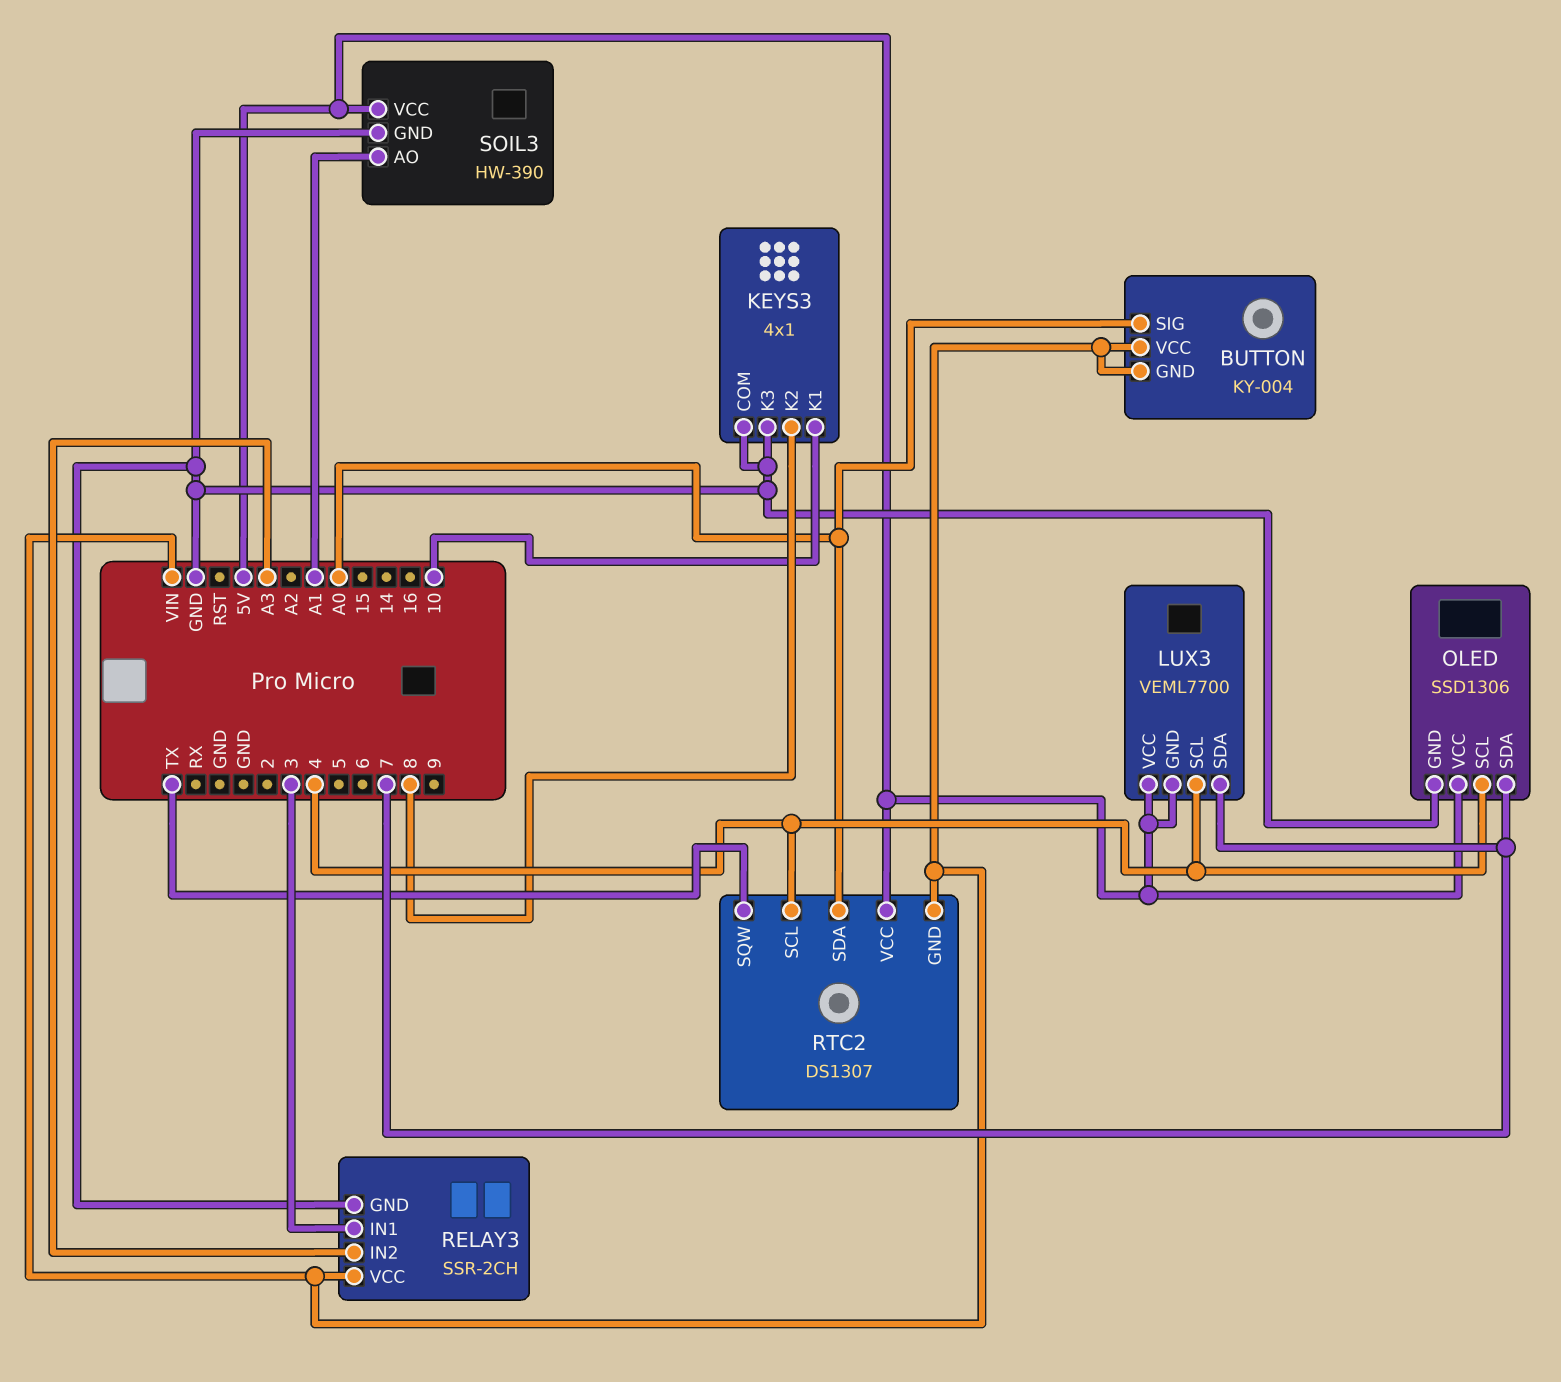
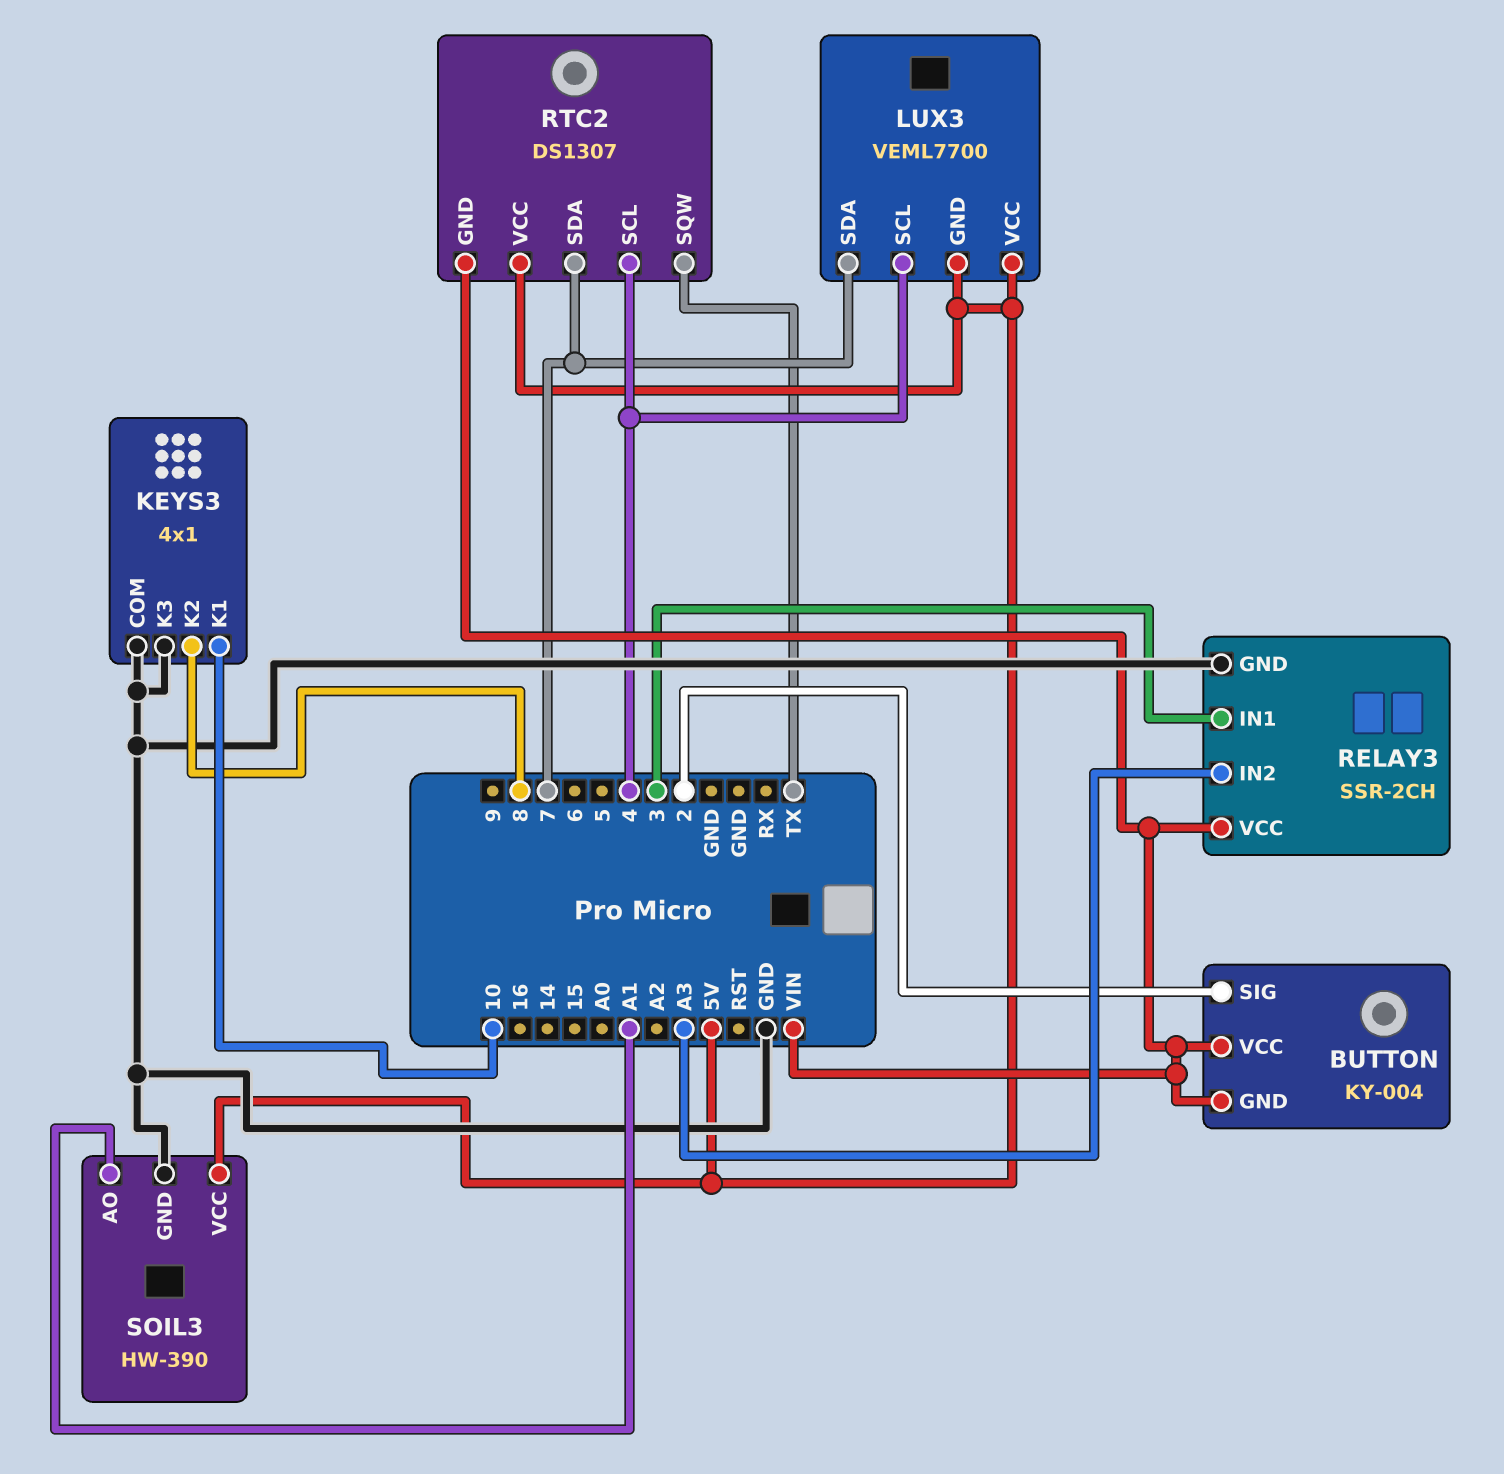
BUTTON pin SIG: A0 -> 2
OLED: SSD1306 -> none
OLED pin GND: GND -> none
OLED pin SCL: 4 -> none
OLED pin SDA: 7 -> none
OLED pin VCC: 5V -> none
RTC2 pin SDA: A0 -> 7

